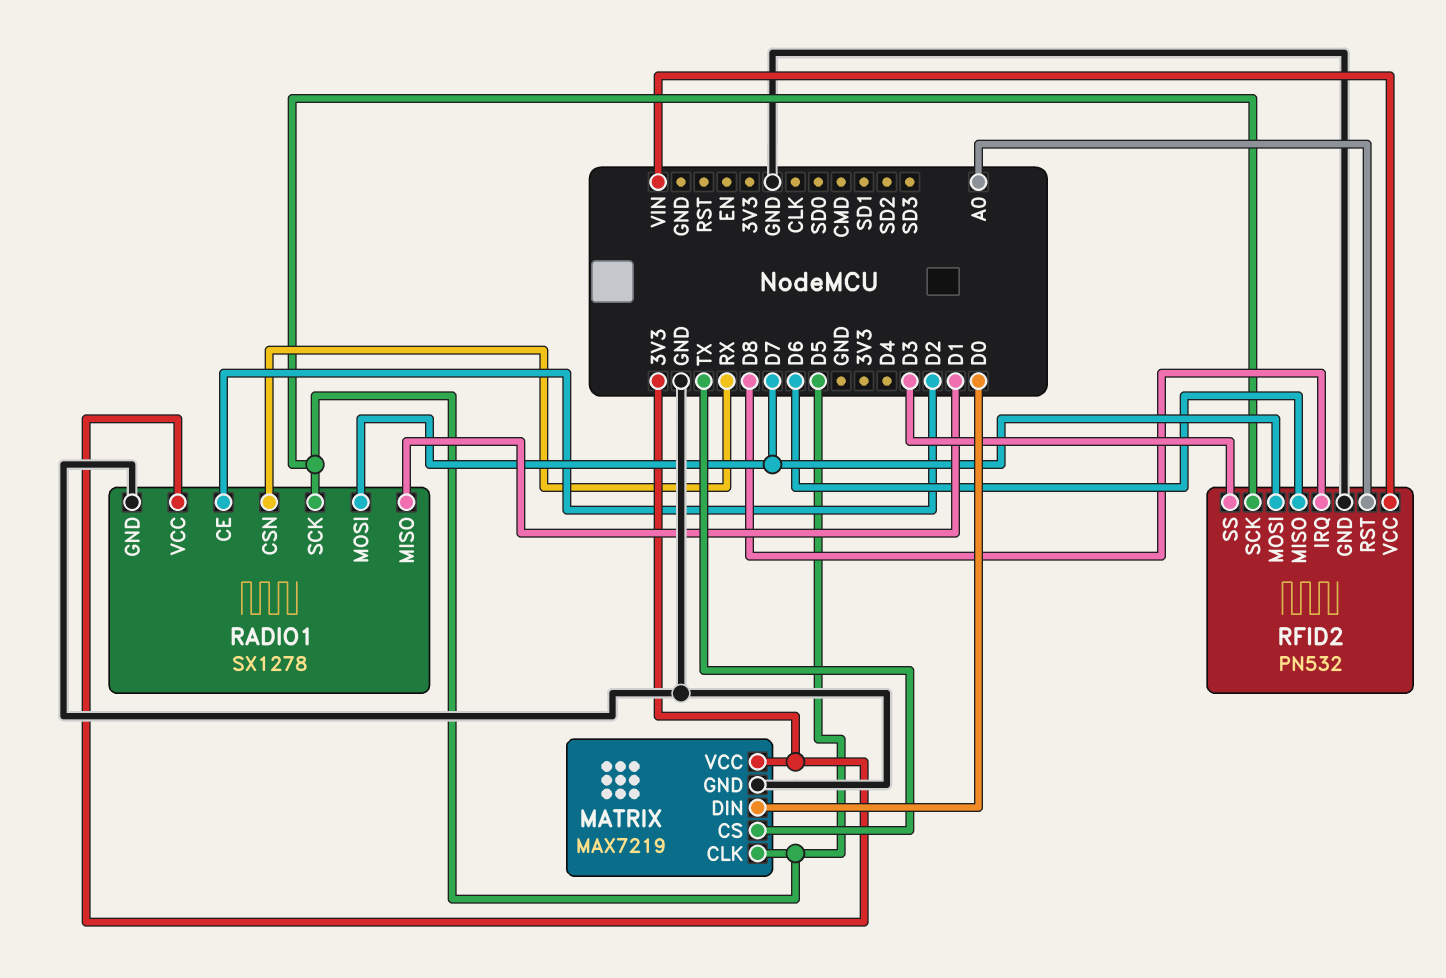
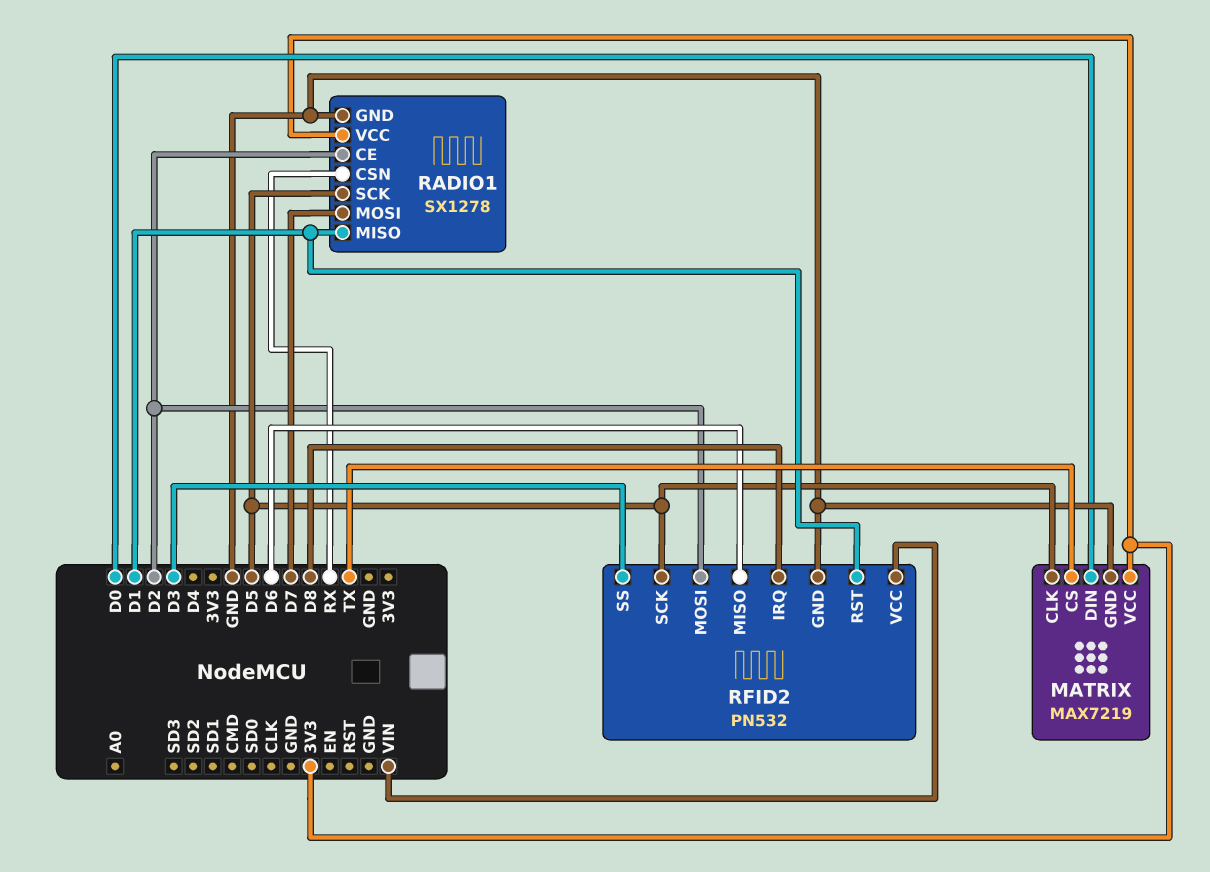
RFID2 pin MOSI: D7 -> D2
RFID2 pin RST: A0 -> D1

